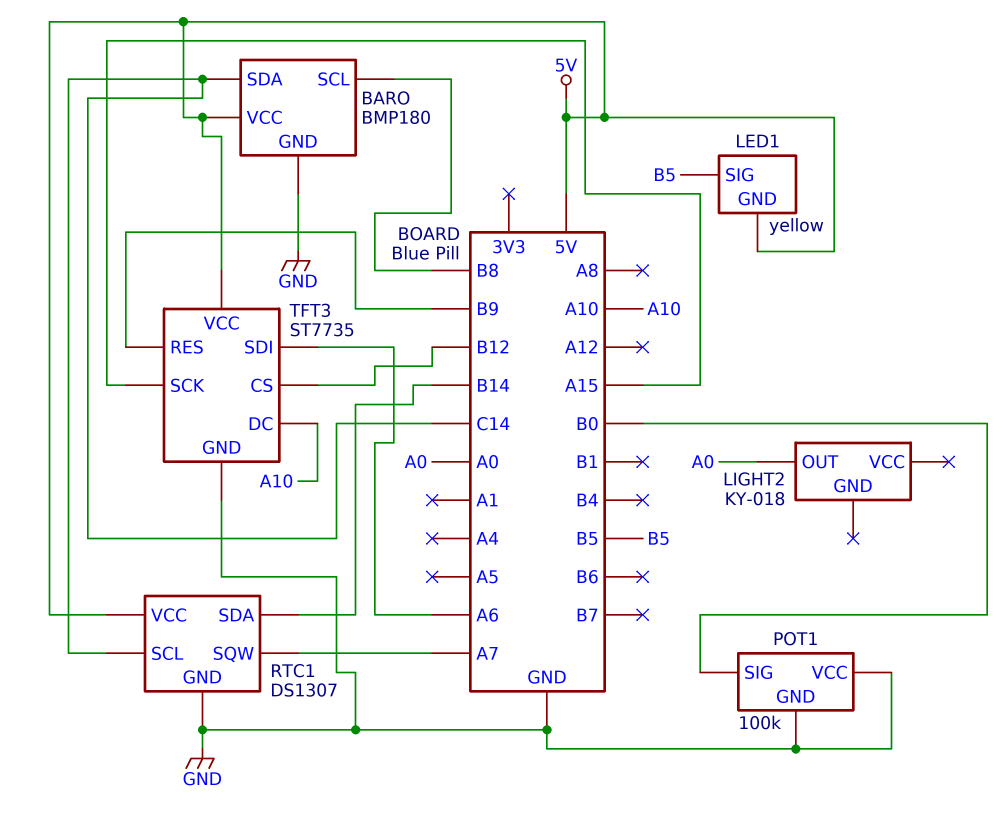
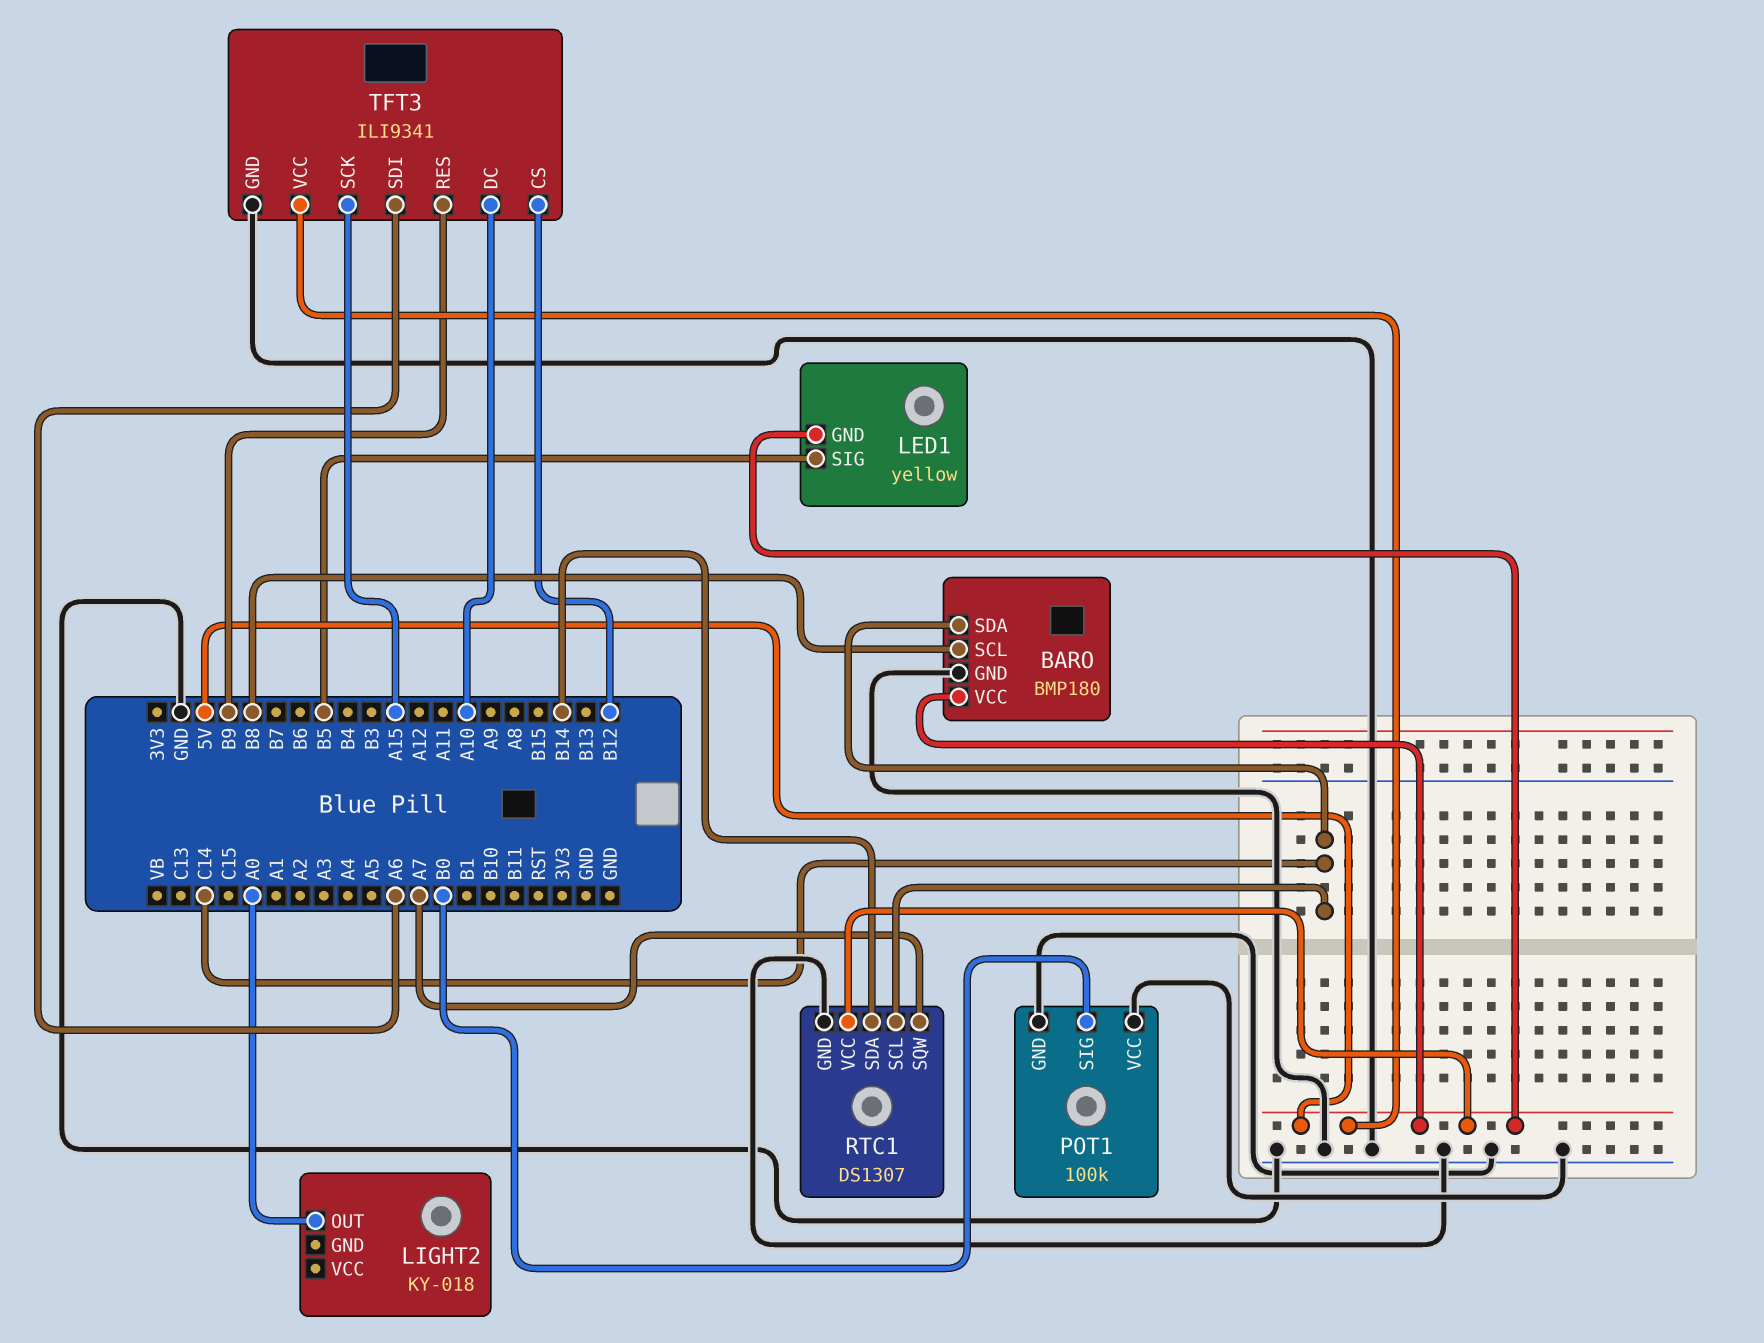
TFT3: ST7735 -> ILI9341

